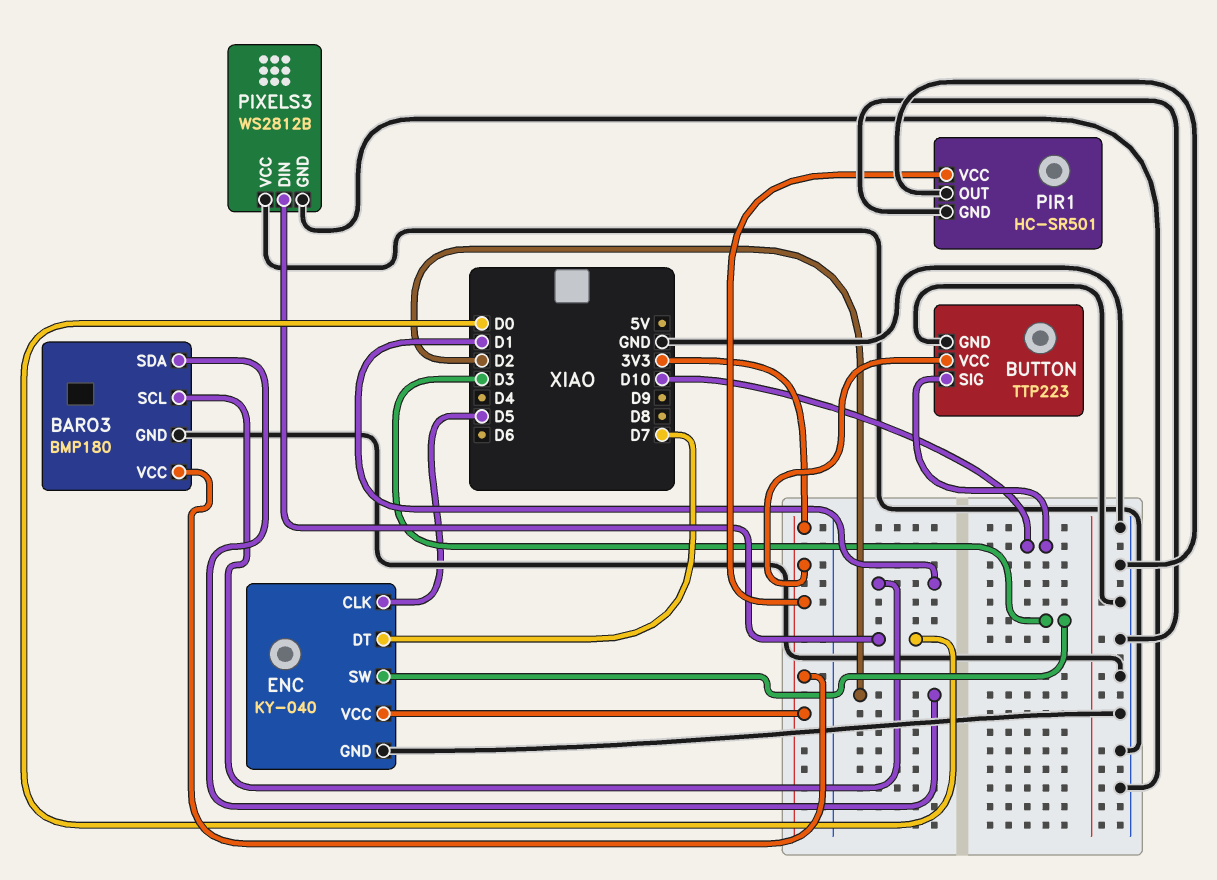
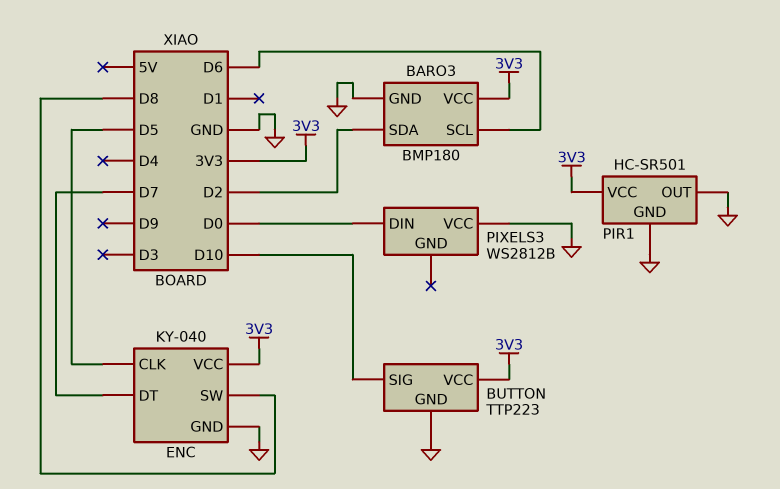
BARO3 pin SCL: D1 -> D6
ENC pin SW: D3 -> D8
PIXELS3 pin GND: GND -> none

